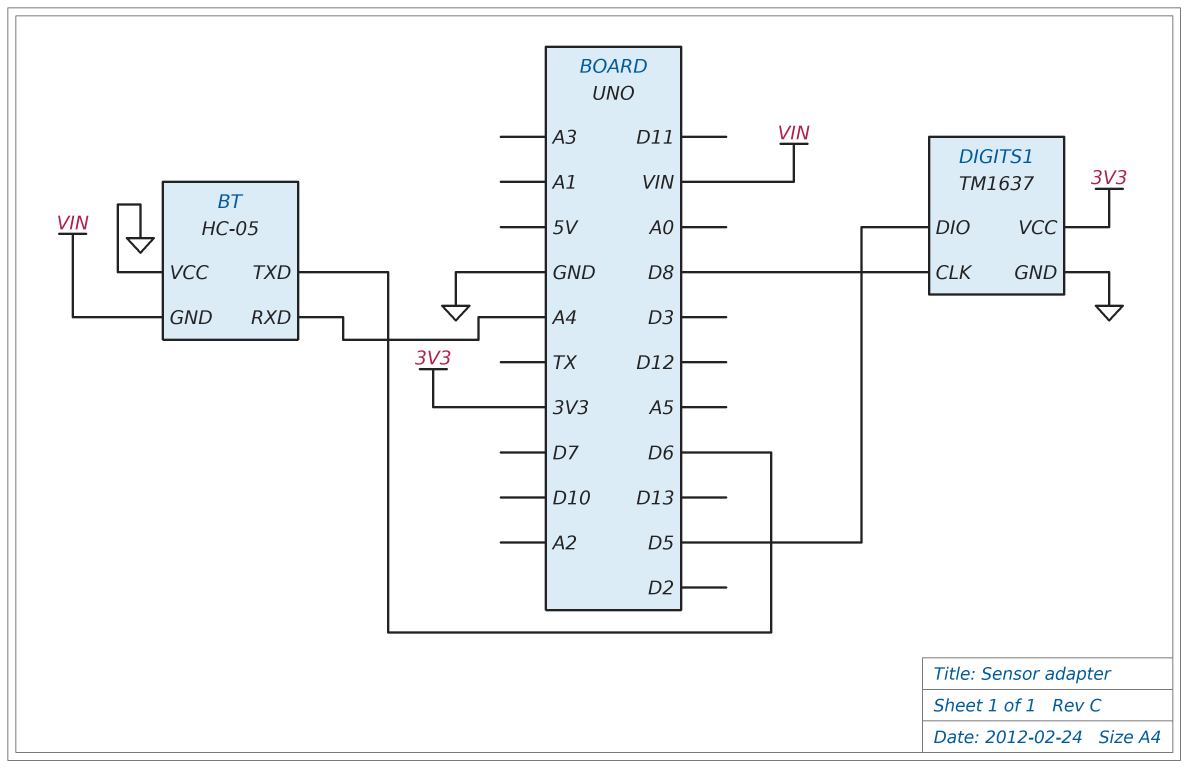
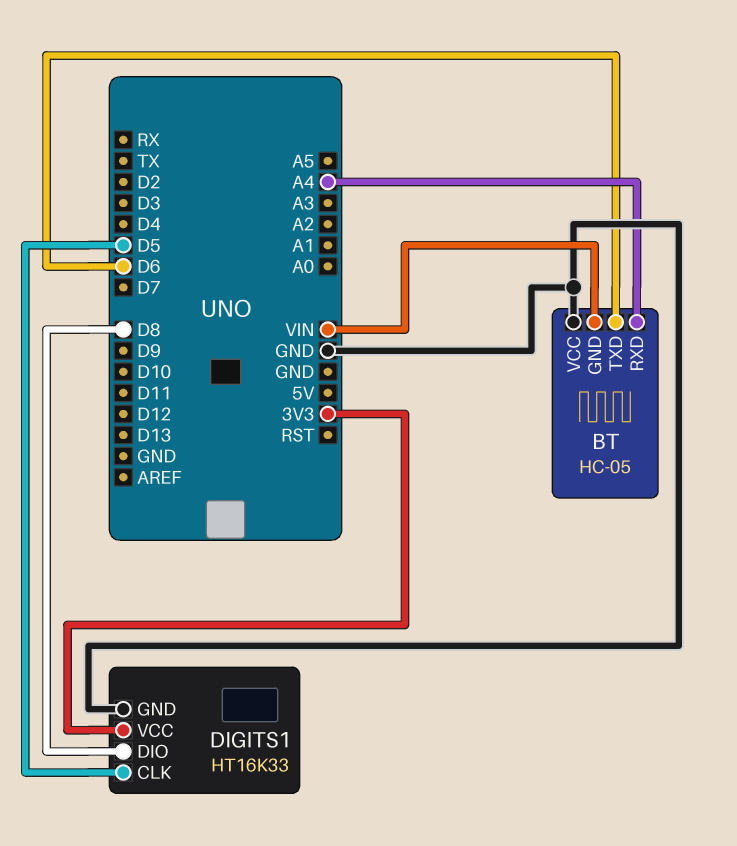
DIGITS1: TM1637 -> HT16K33
DIGITS1 pin CLK: D8 -> D5
DIGITS1 pin DIO: D5 -> D8

